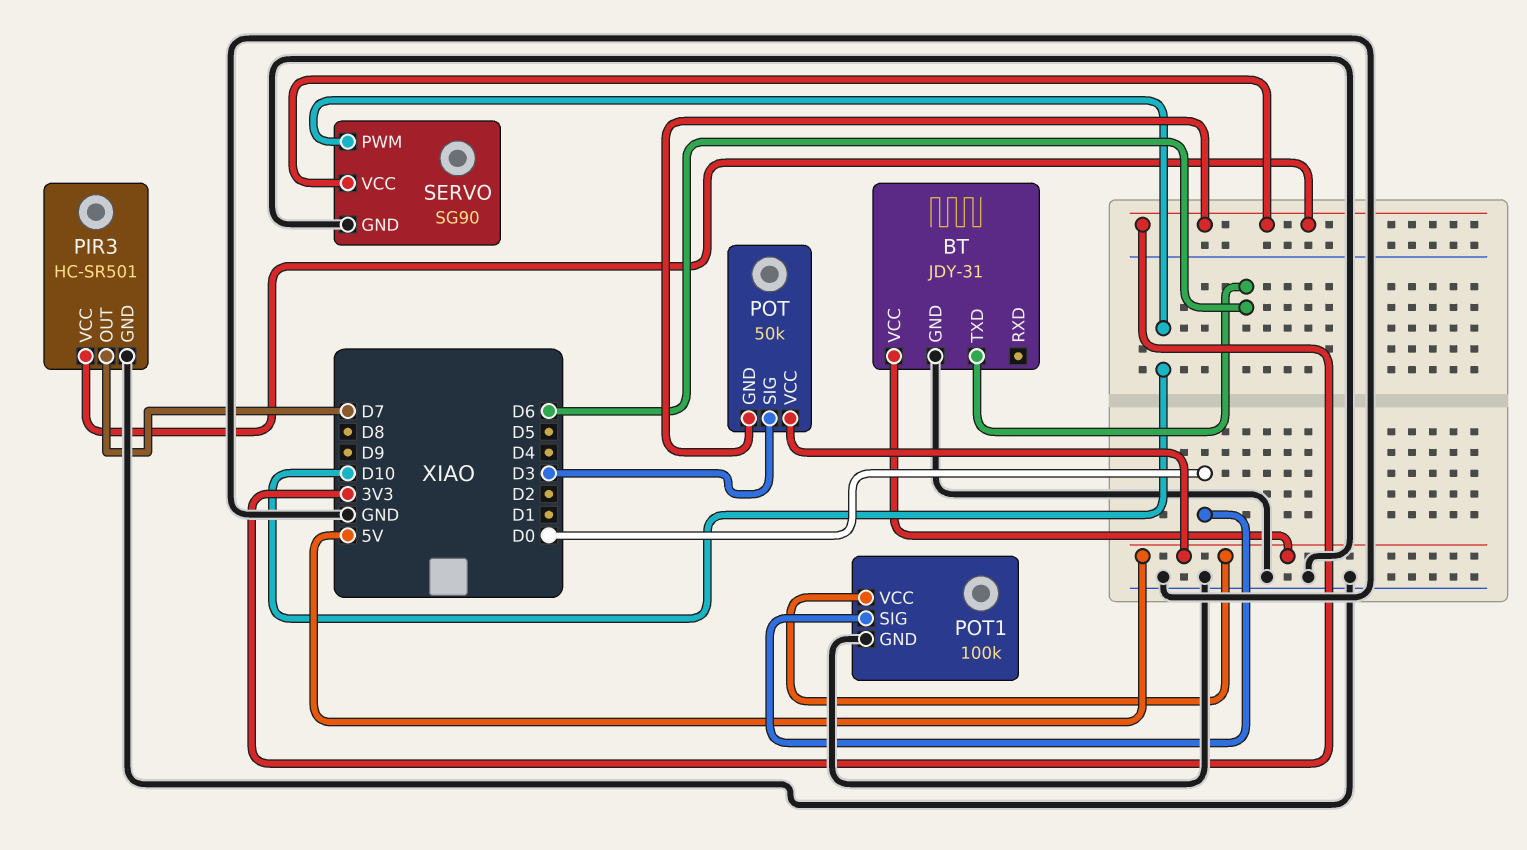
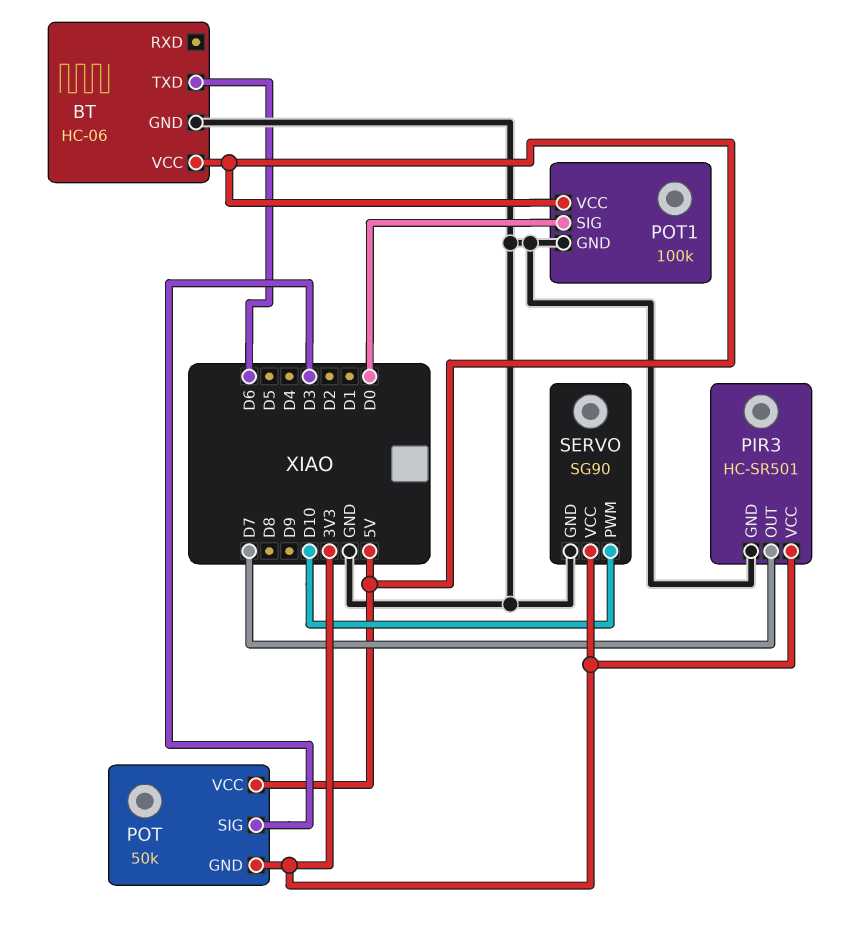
BT: JDY-31 -> HC-06

